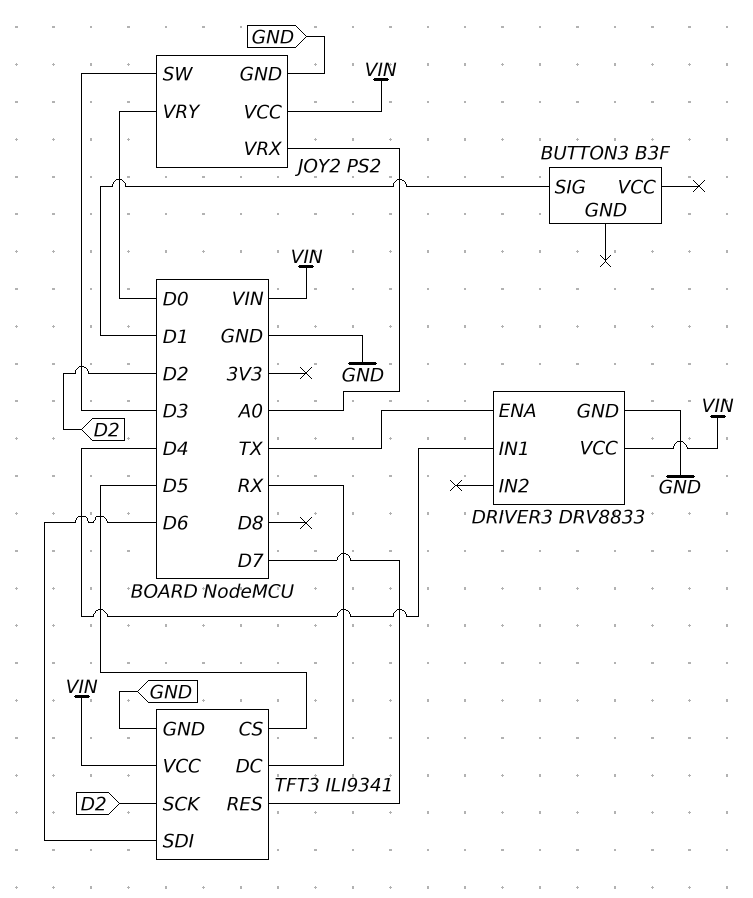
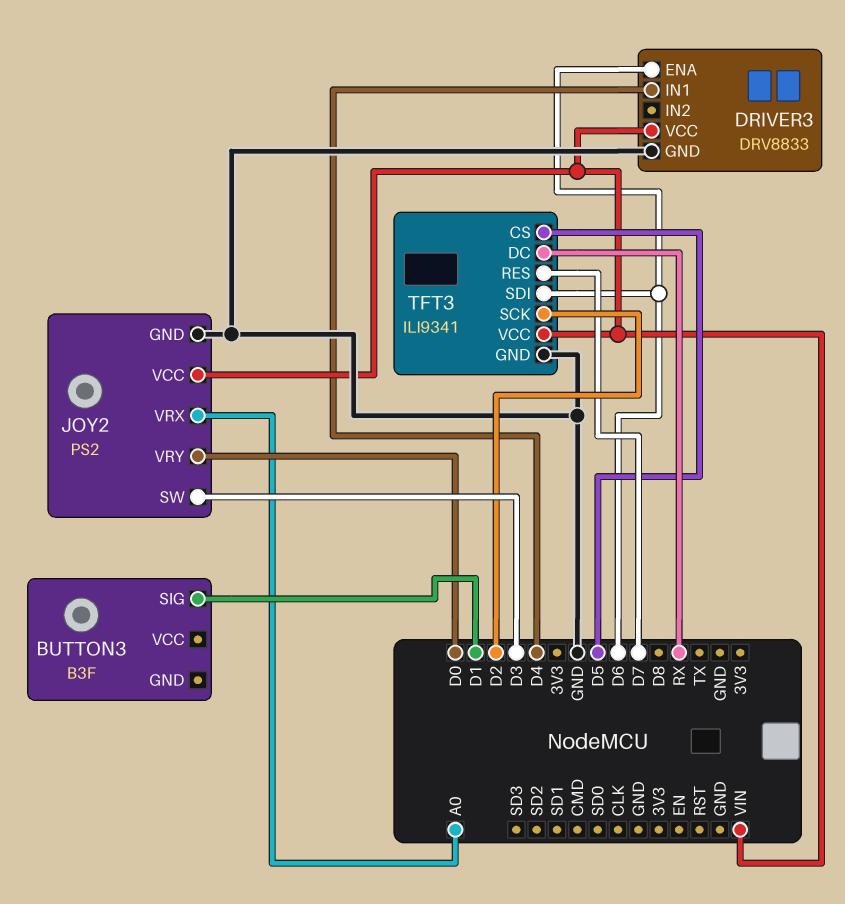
DRIVER3 pin ENA: TX -> D6

